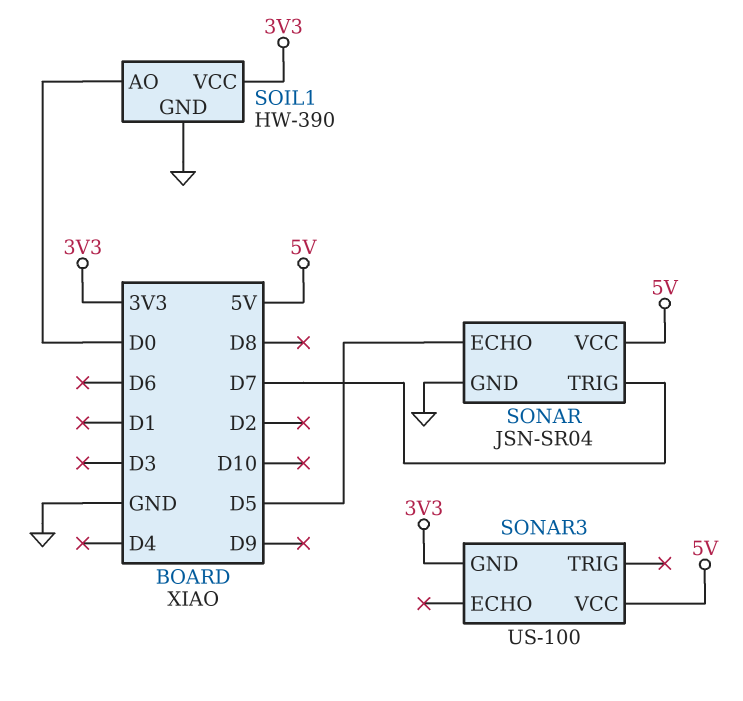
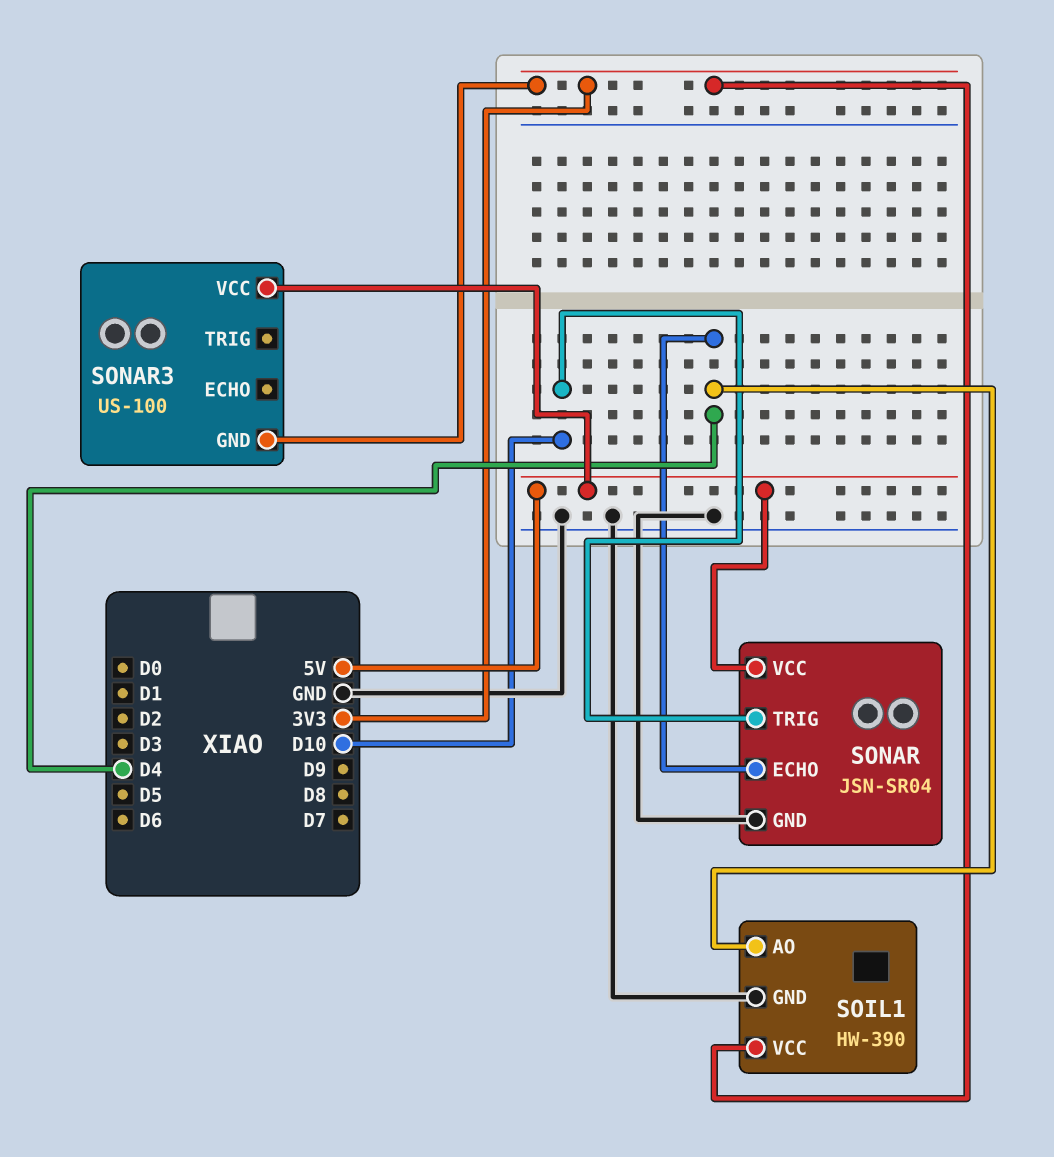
SOIL1 pin AO: D0 -> D4
SONAR pin ECHO: D5 -> D4
SONAR pin TRIG: D7 -> D10

